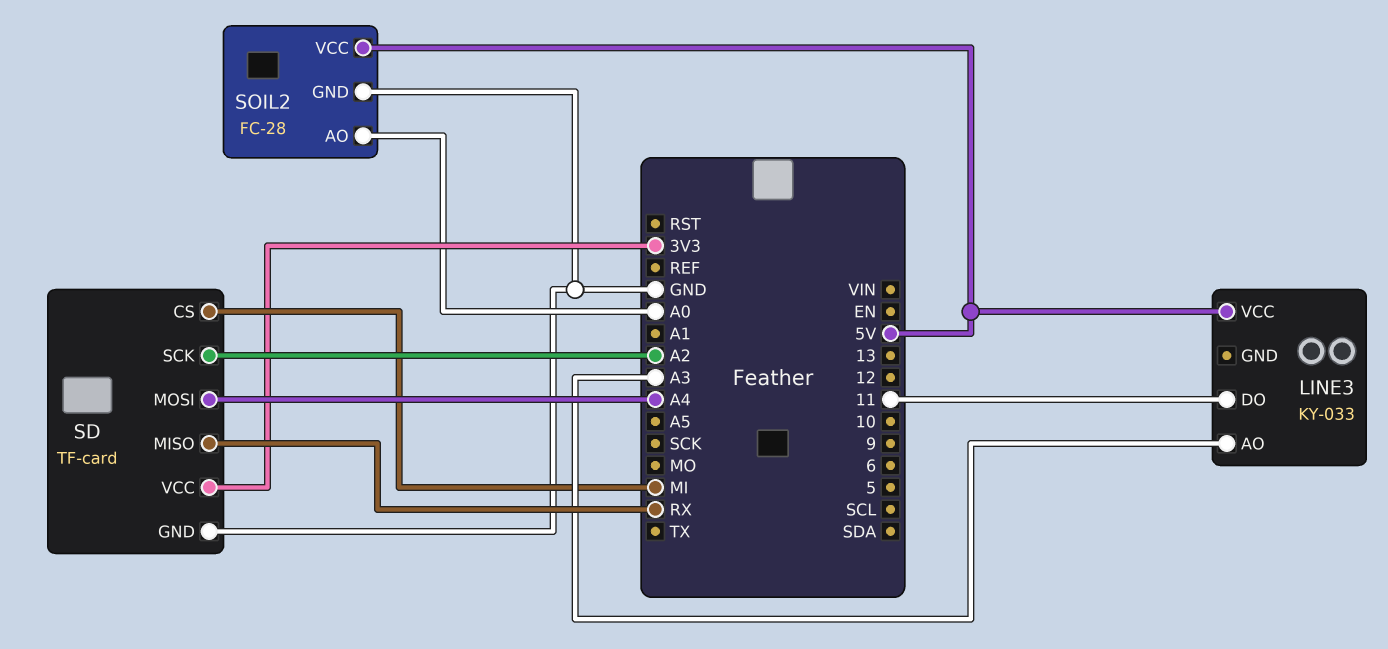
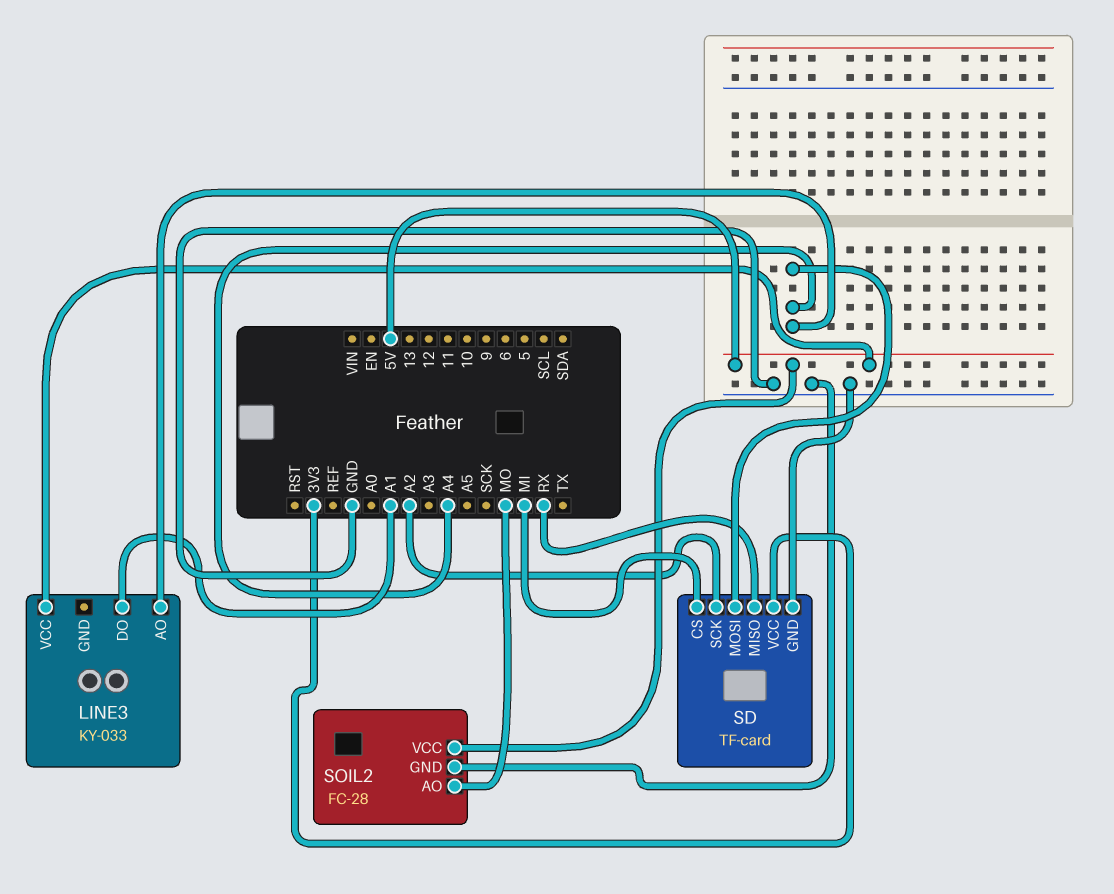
LINE3 pin AO: A3 -> A4
LINE3 pin DO: 11 -> A1
SOIL2 pin AO: A0 -> MO

